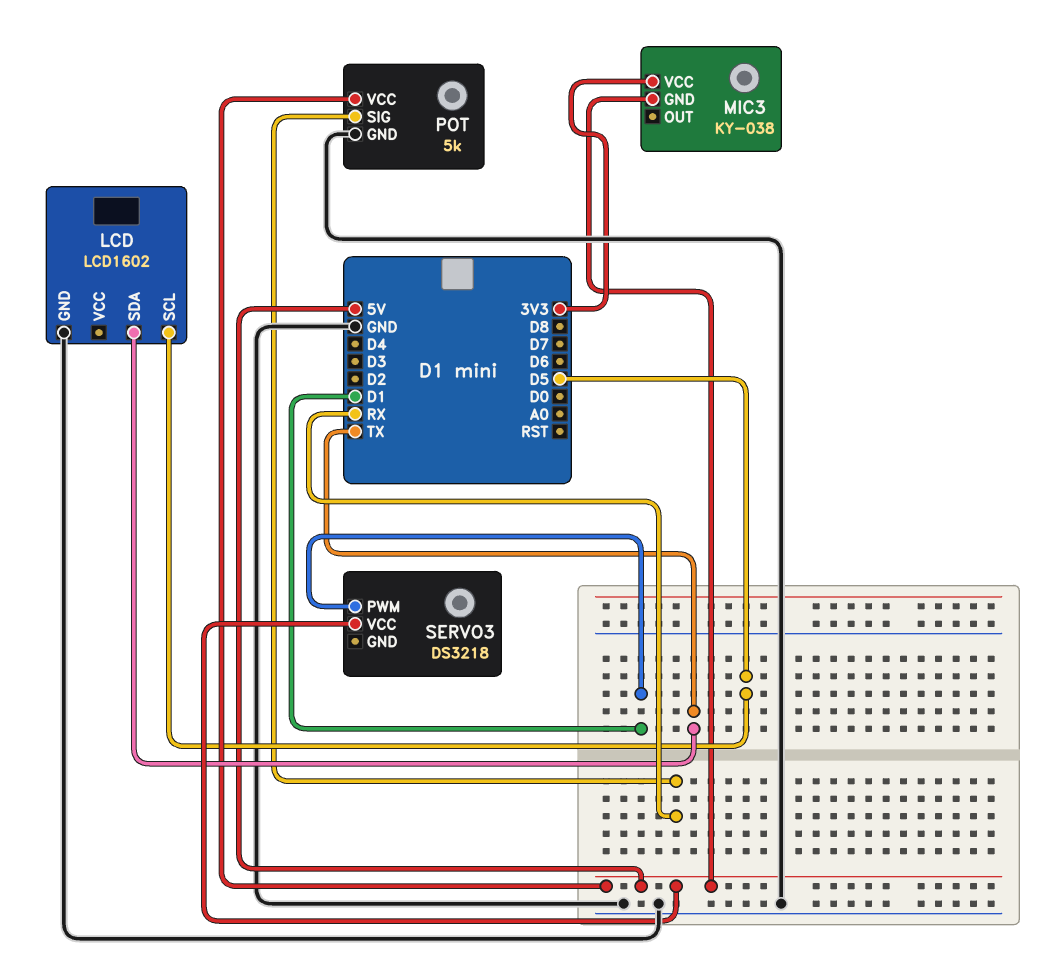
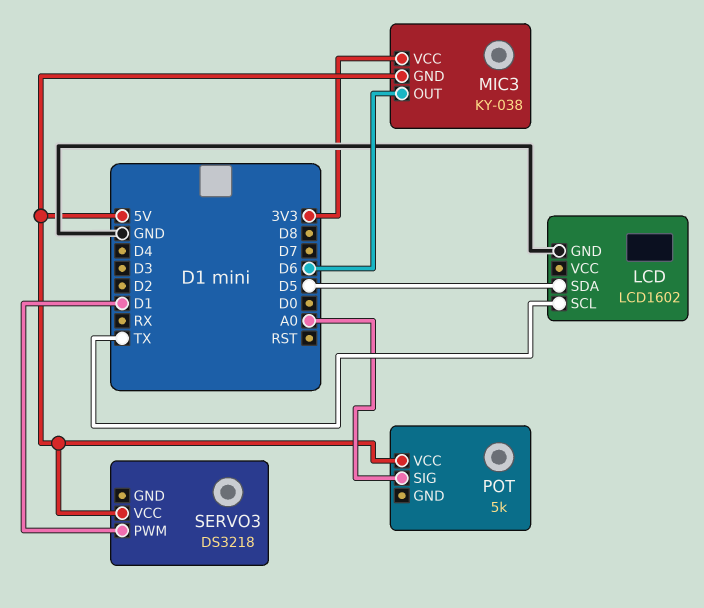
LCD pin SCL: D5 -> TX
LCD pin SDA: TX -> D5
MIC3 pin OUT: none -> D6
POT pin GND: GND -> none
POT pin SIG: RX -> A0

